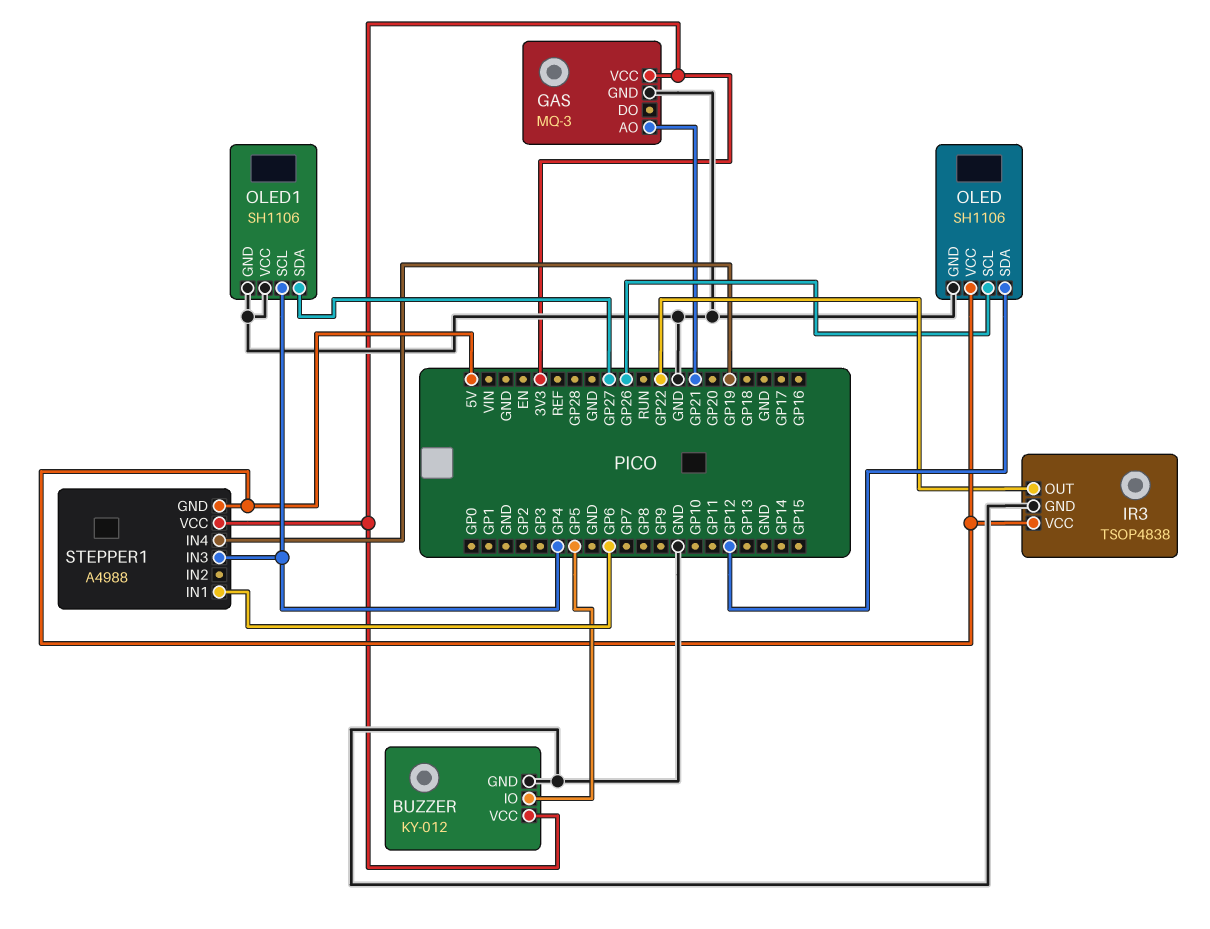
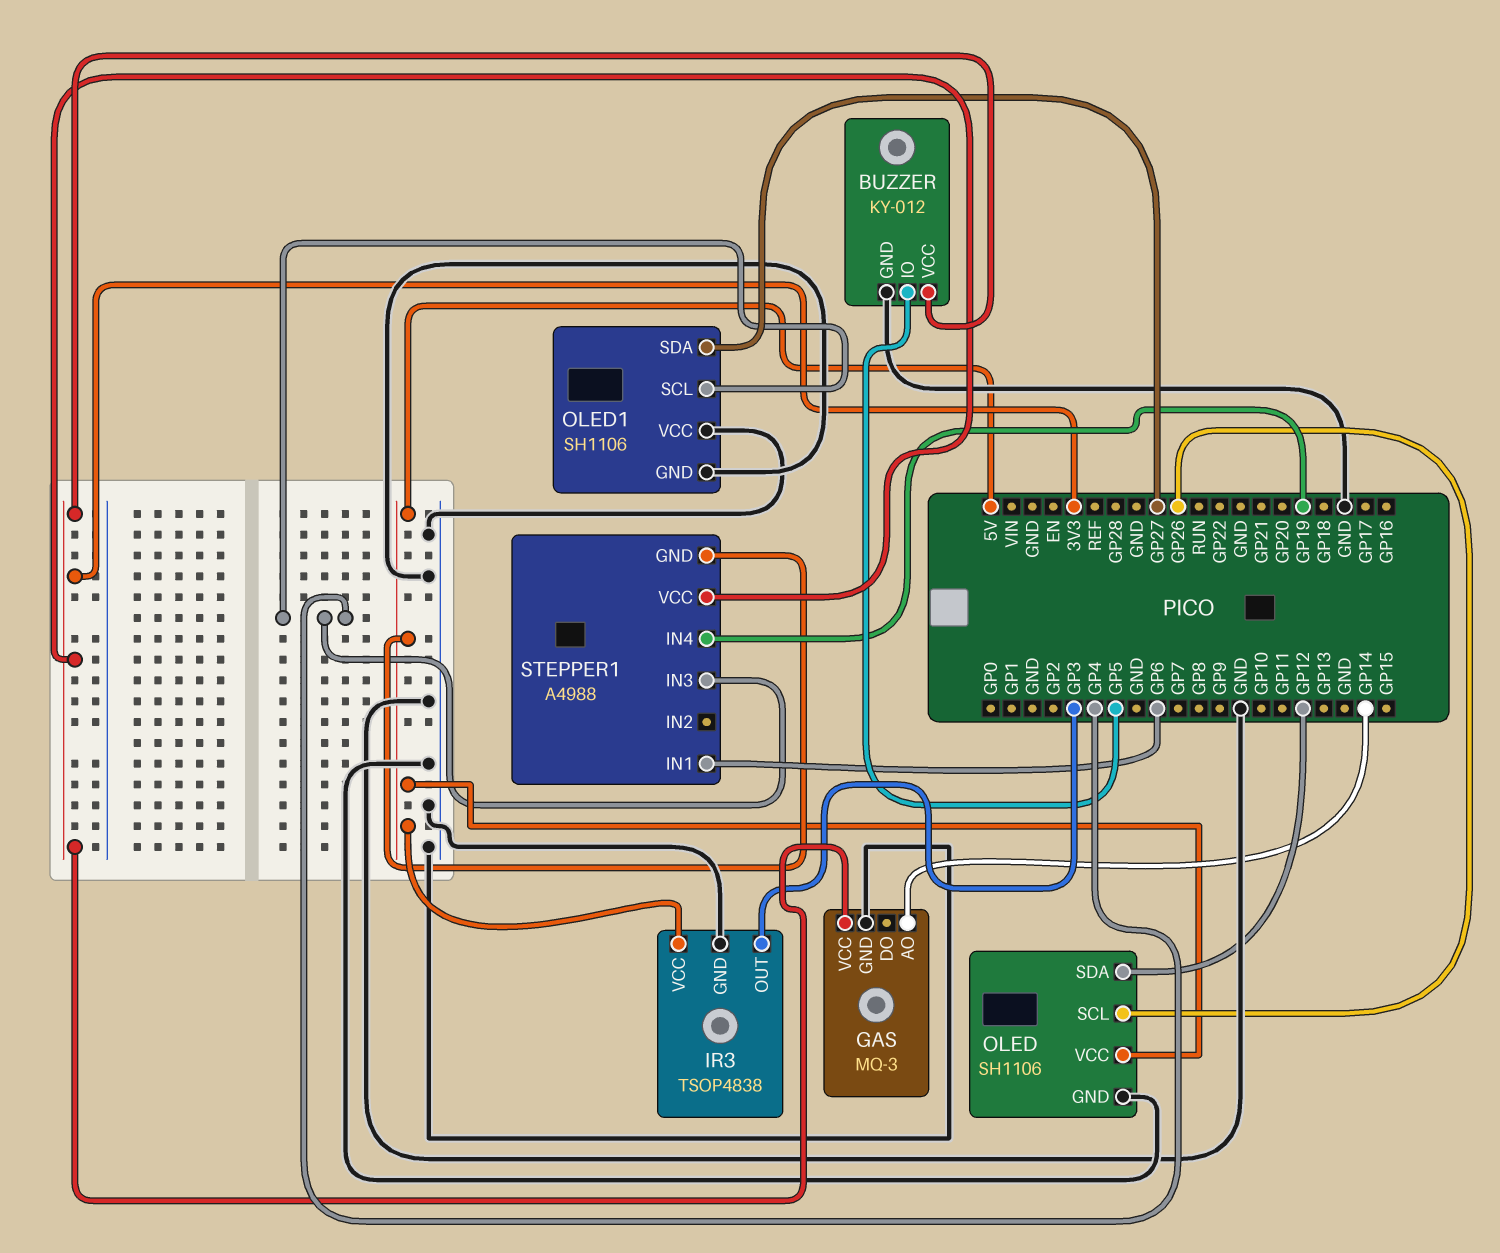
GAS pin AO: GP21 -> GP14
IR3 pin OUT: GP22 -> GP3

